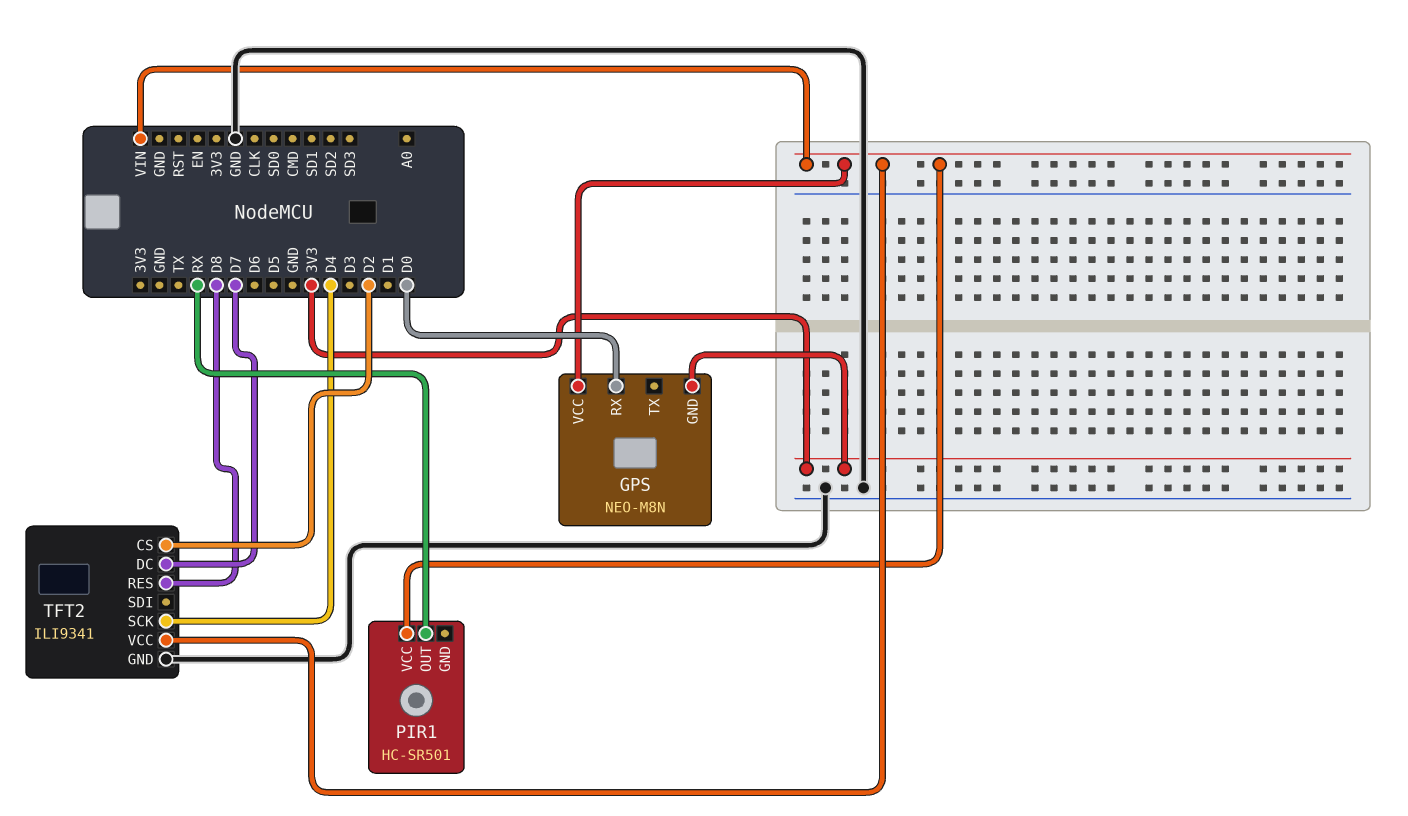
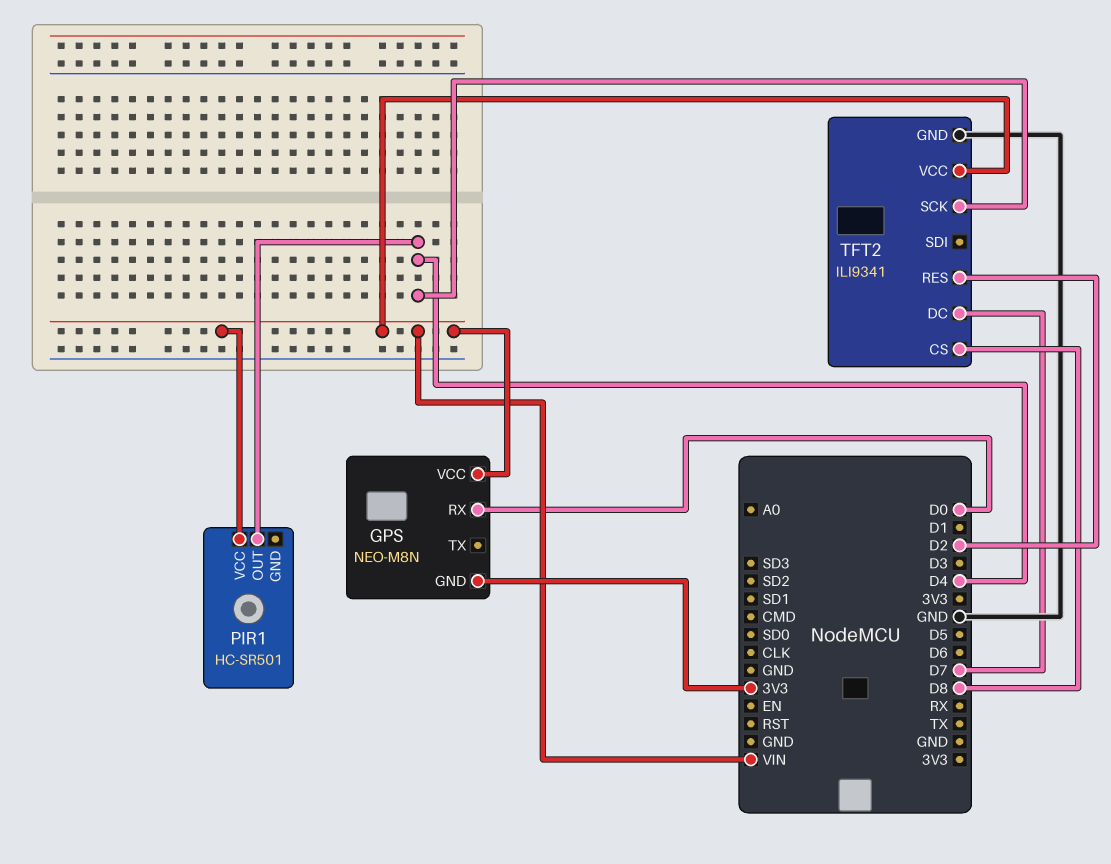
PIR1 pin OUT: RX -> D4
TFT2 pin CS: D2 -> D8
TFT2 pin RES: D8 -> D2

